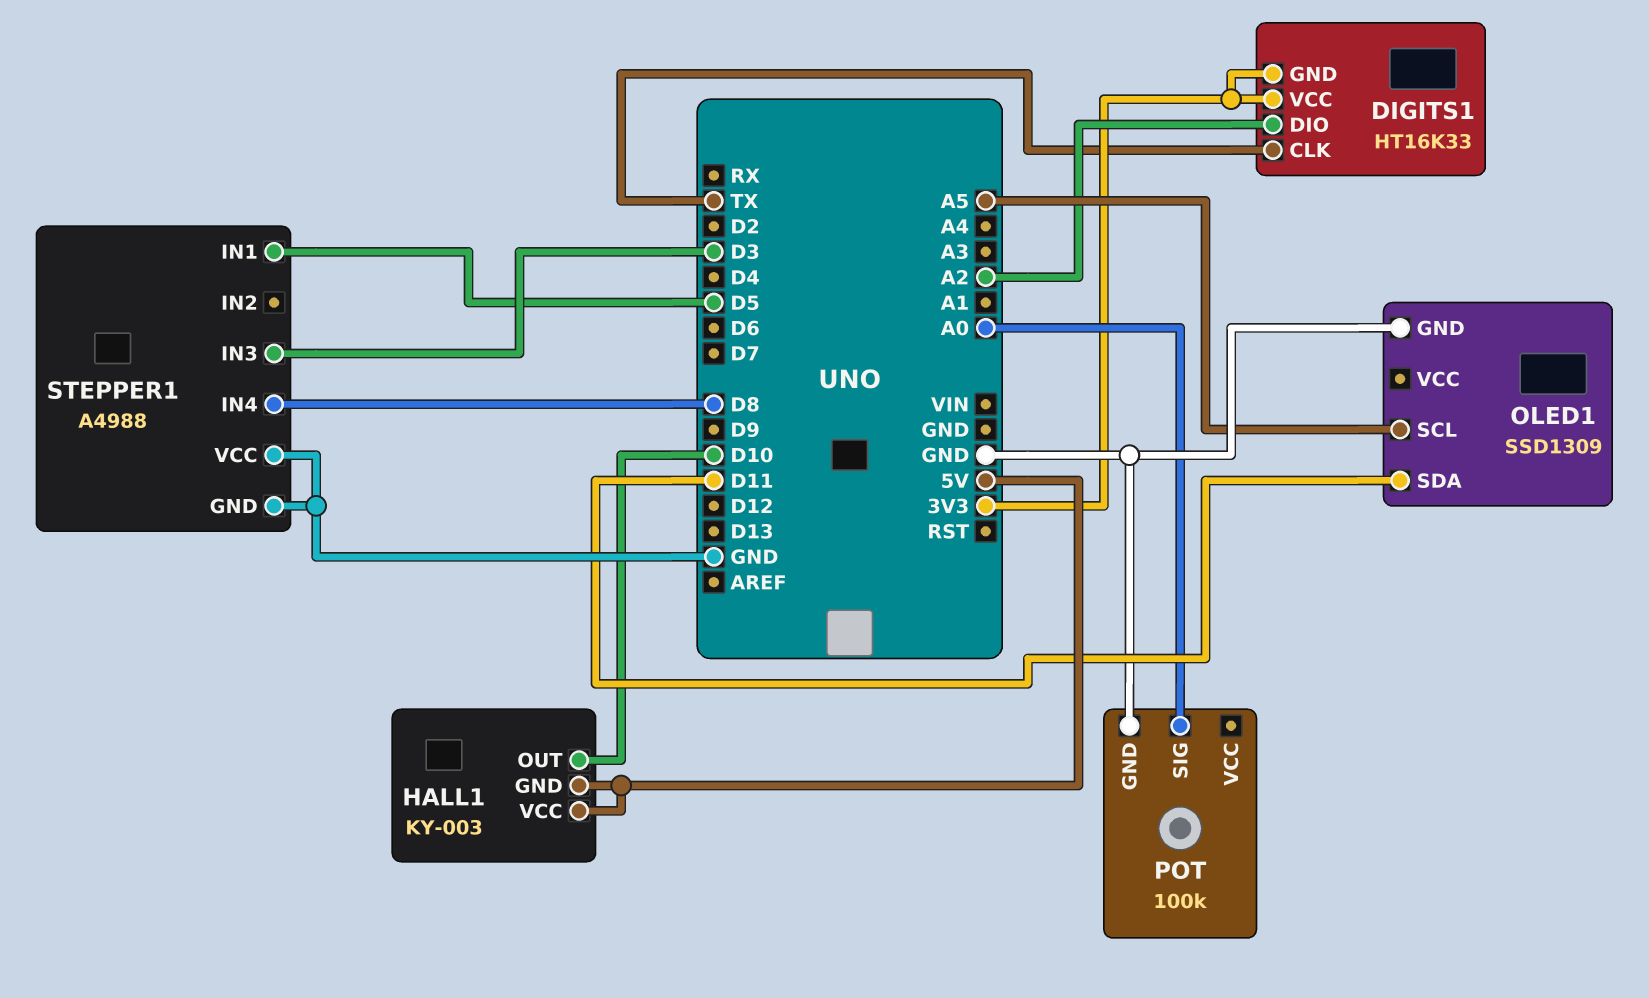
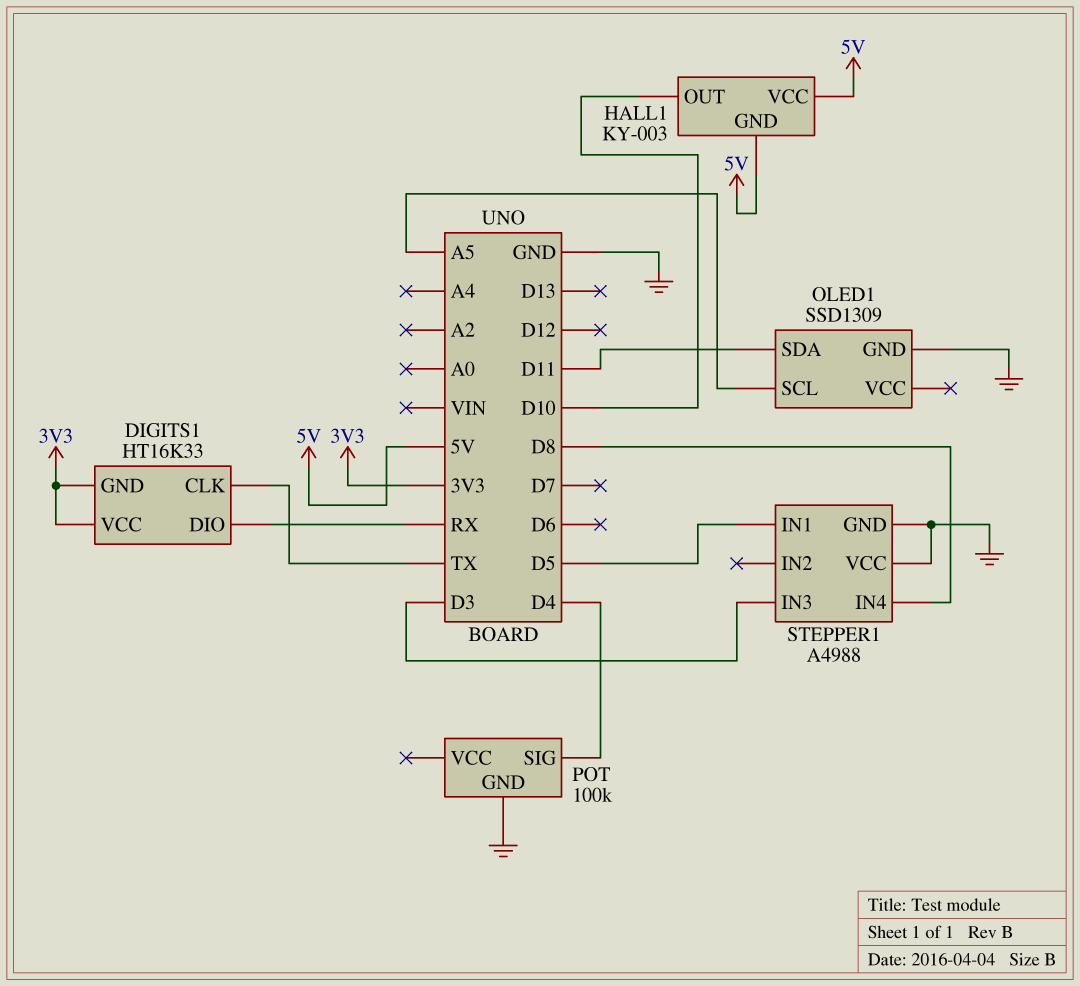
DIGITS1 pin DIO: A2 -> RX
POT pin SIG: A0 -> D4

